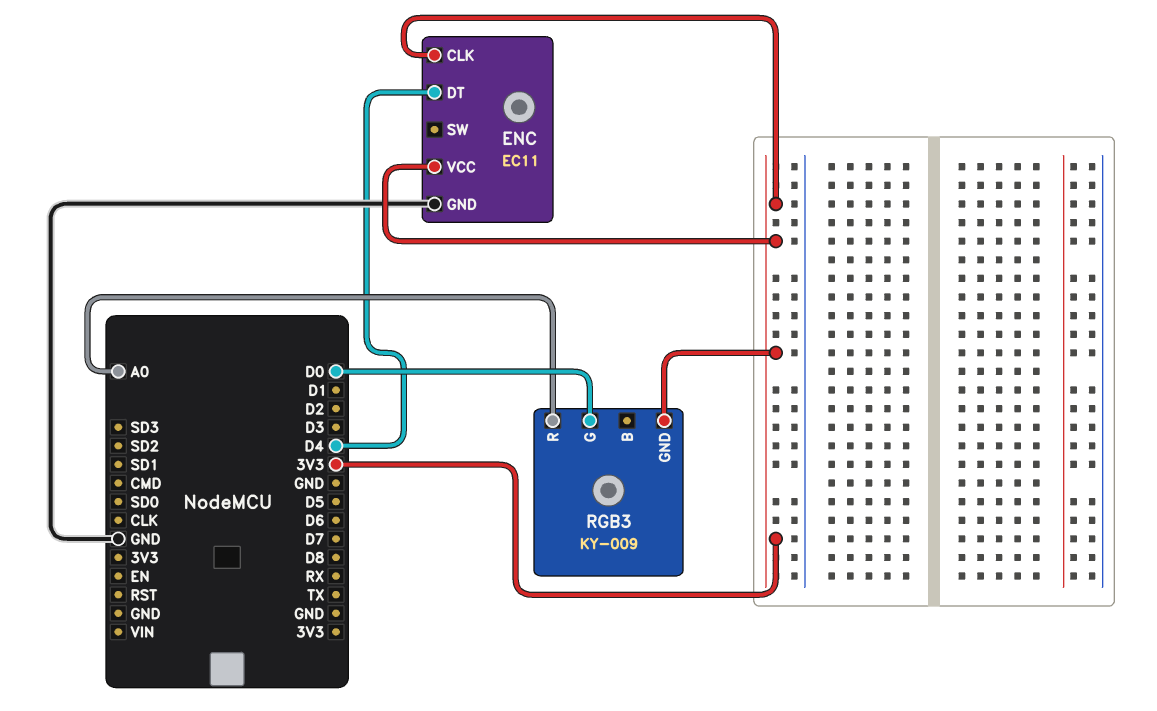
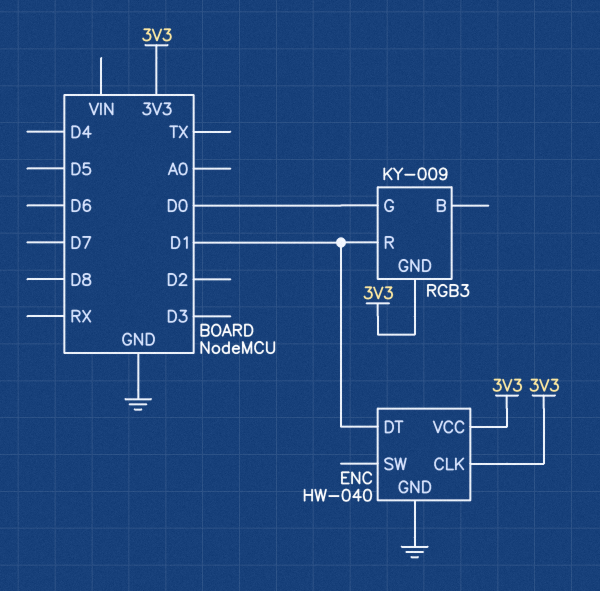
ENC: EC11 -> HW-040
ENC pin DT: D4 -> D1
RGB3 pin R: A0 -> D1

